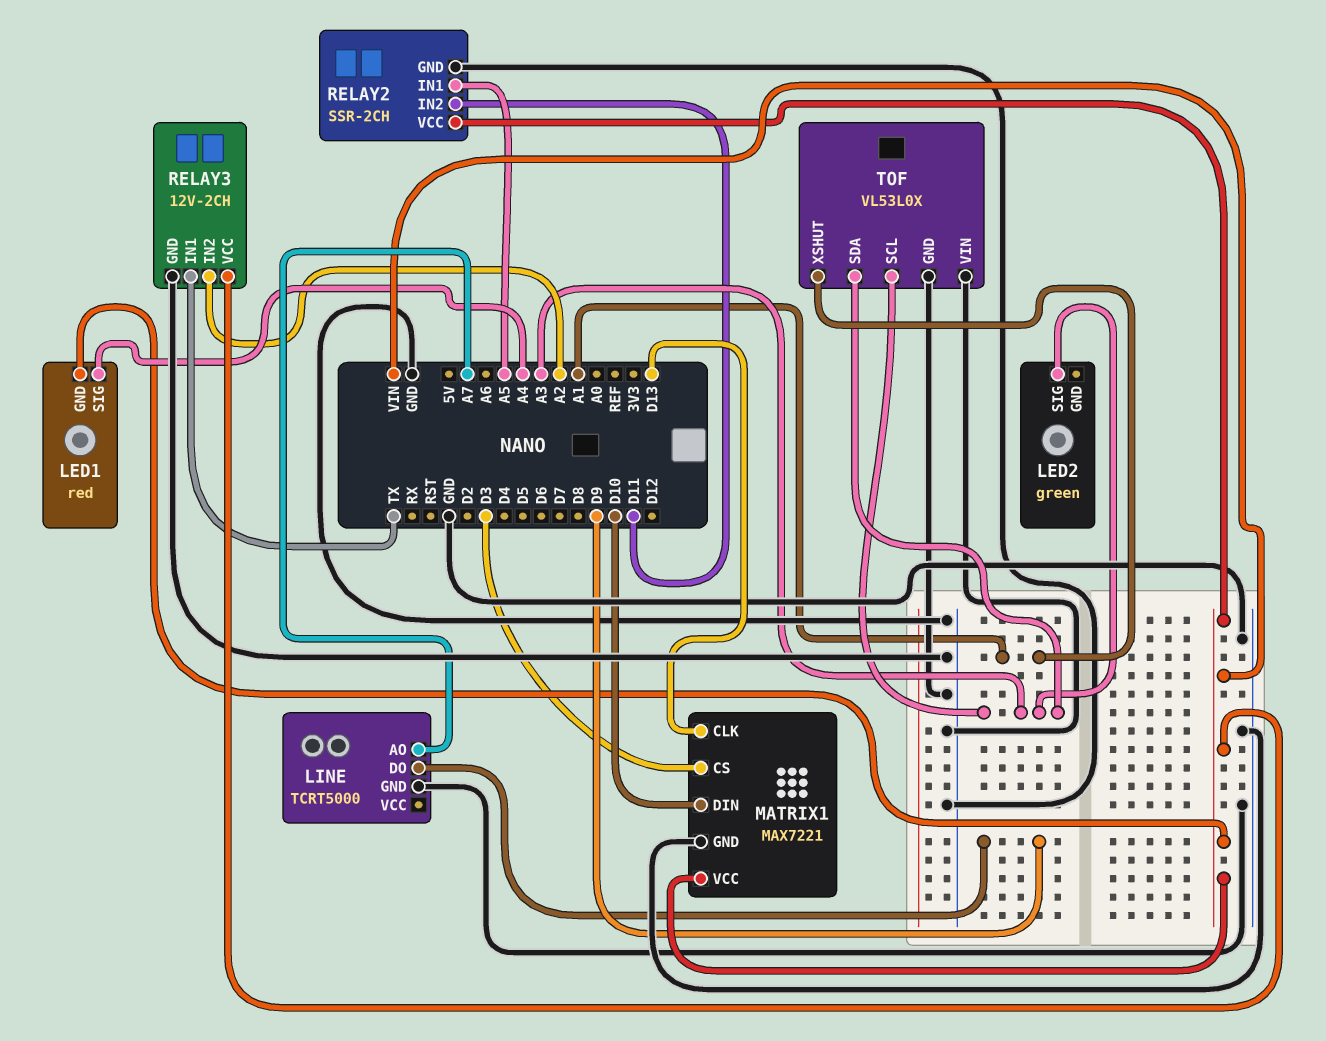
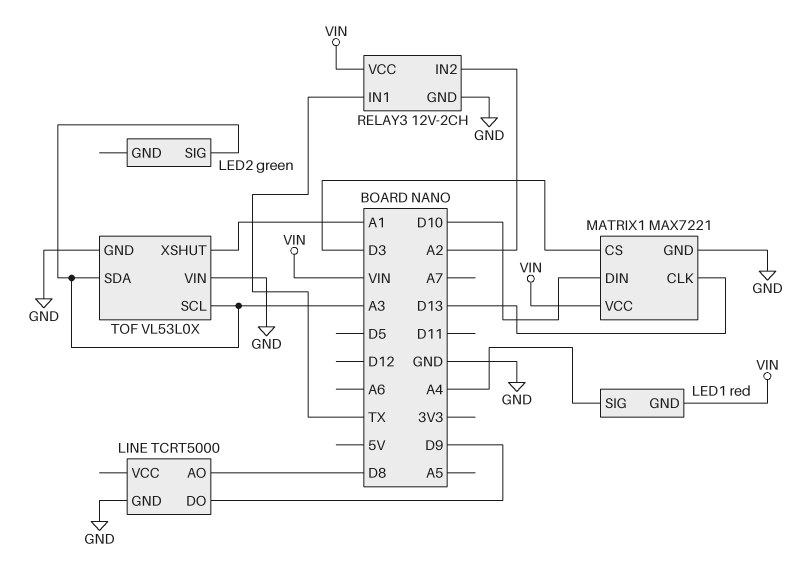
LINE pin AO: A7 -> D8
RELAY2: SSR-2CH -> none
RELAY2 pin GND: GND -> none
RELAY2 pin IN1: A5 -> none
RELAY2 pin IN2: D11 -> none
RELAY2 pin VCC: VIN -> none

